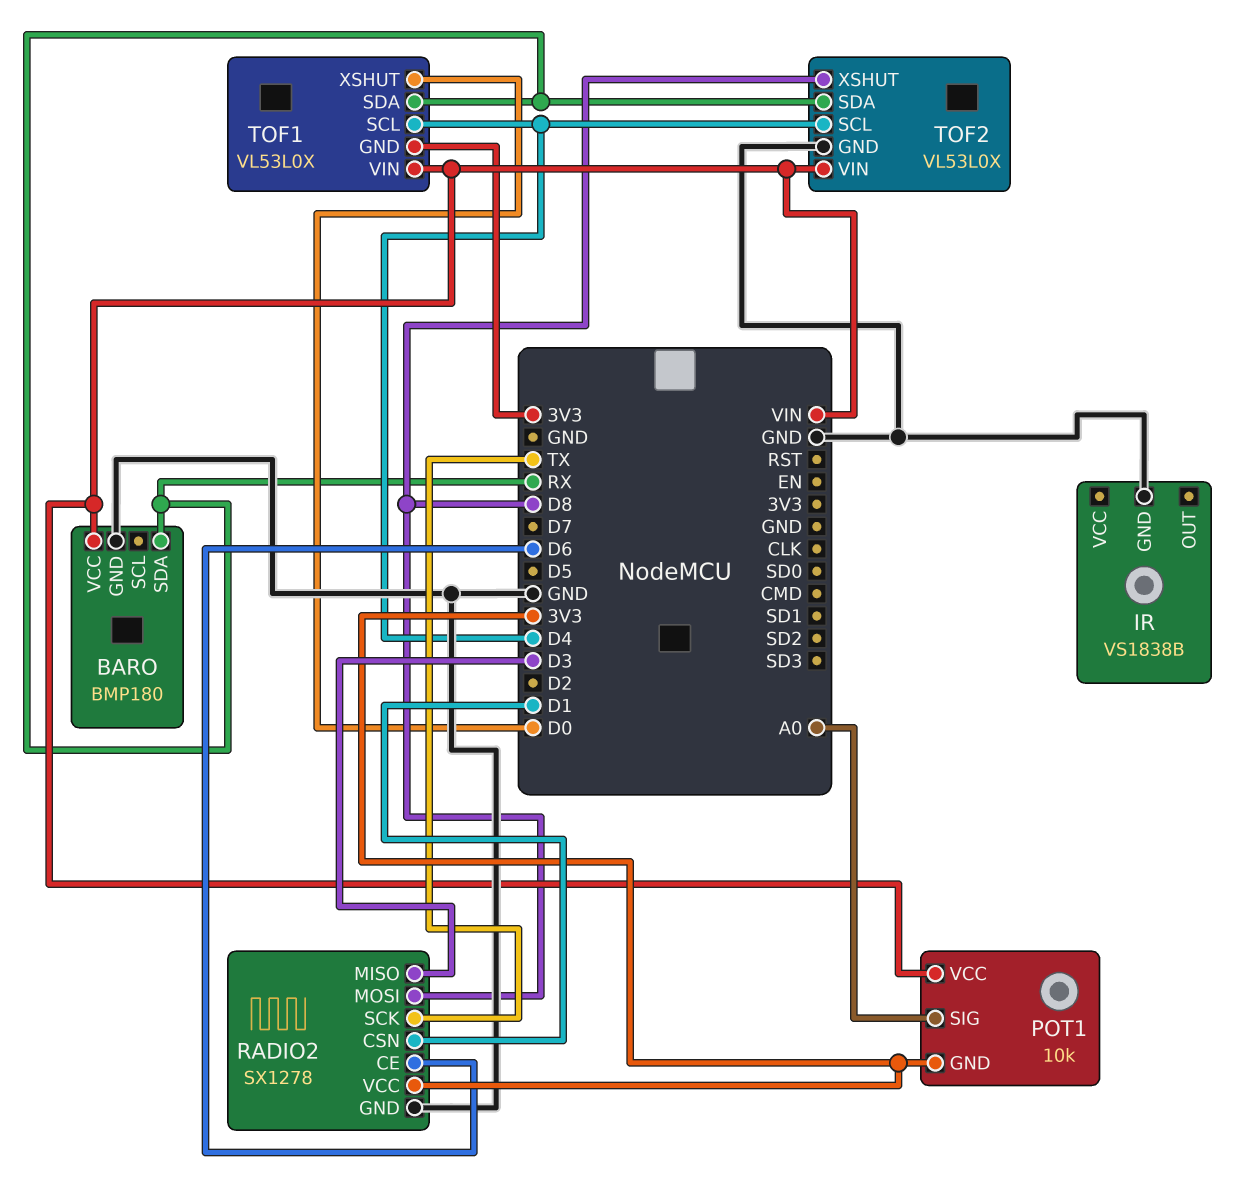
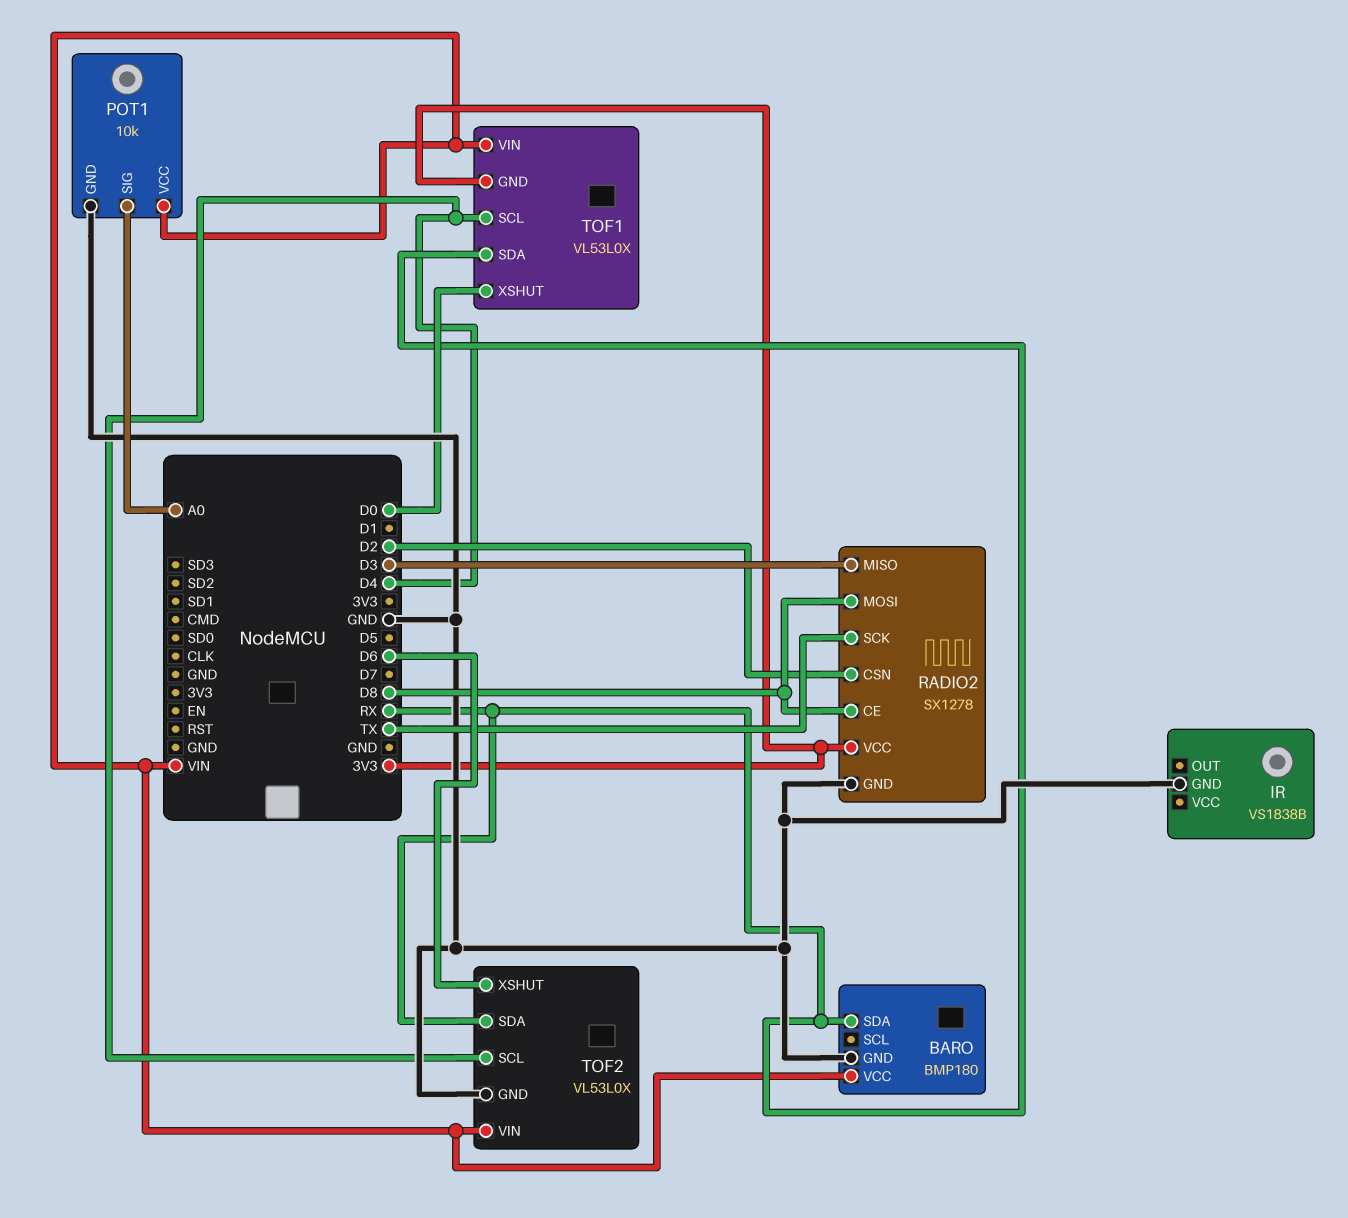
POT1 pin GND: 3V3 -> GND
RADIO2 pin CE: D6 -> D8
RADIO2 pin CSN: D1 -> D2
TOF2 pin XSHUT: D8 -> D6

